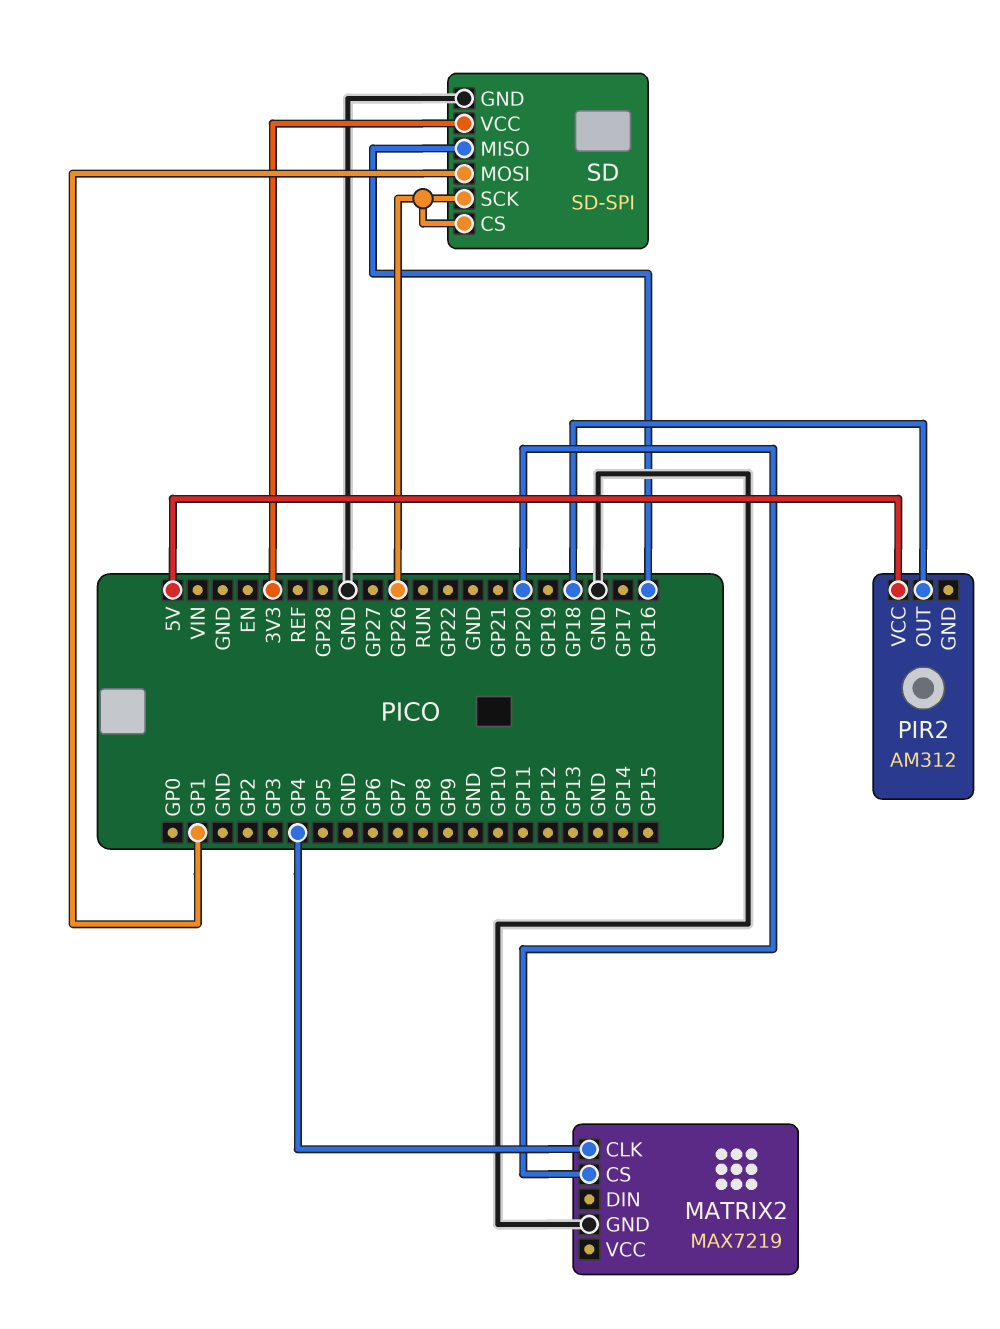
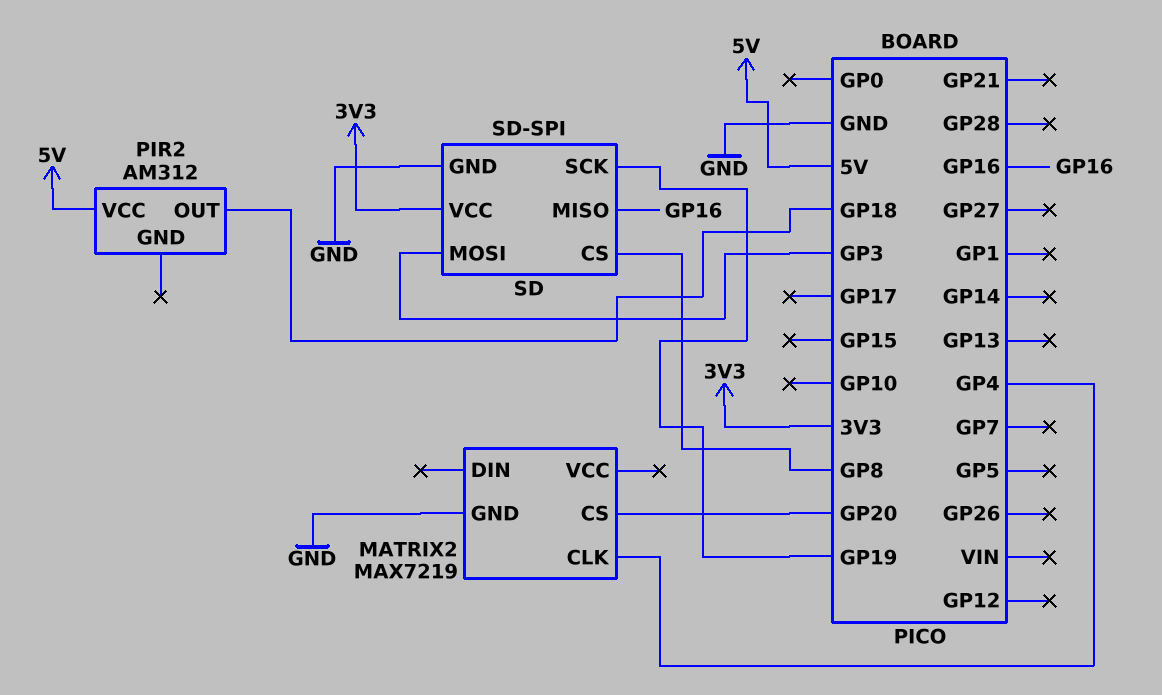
SD pin CS: GP26 -> GP8
SD pin MOSI: GP1 -> GP3
SD pin SCK: GP26 -> GP19

